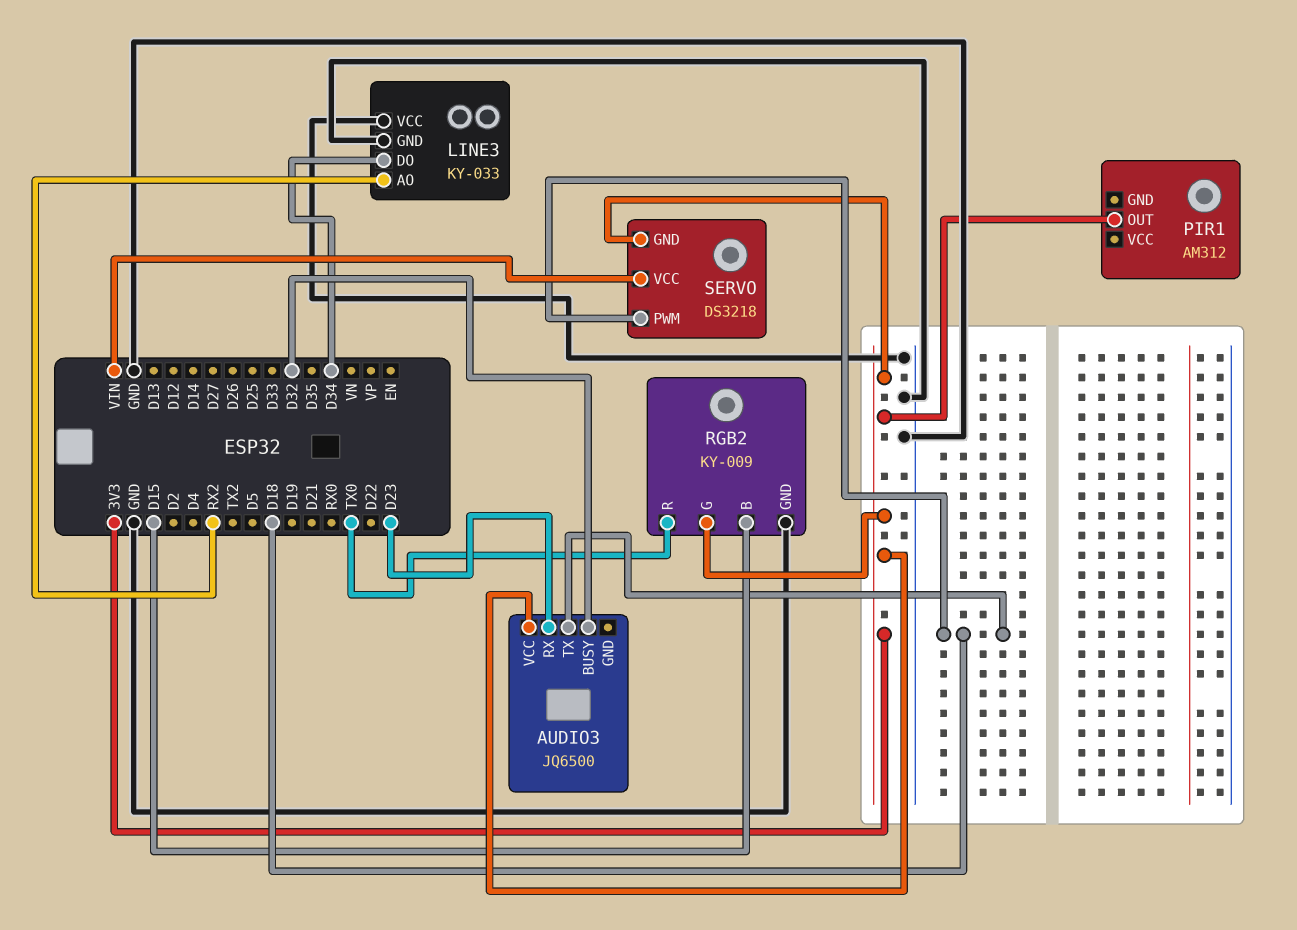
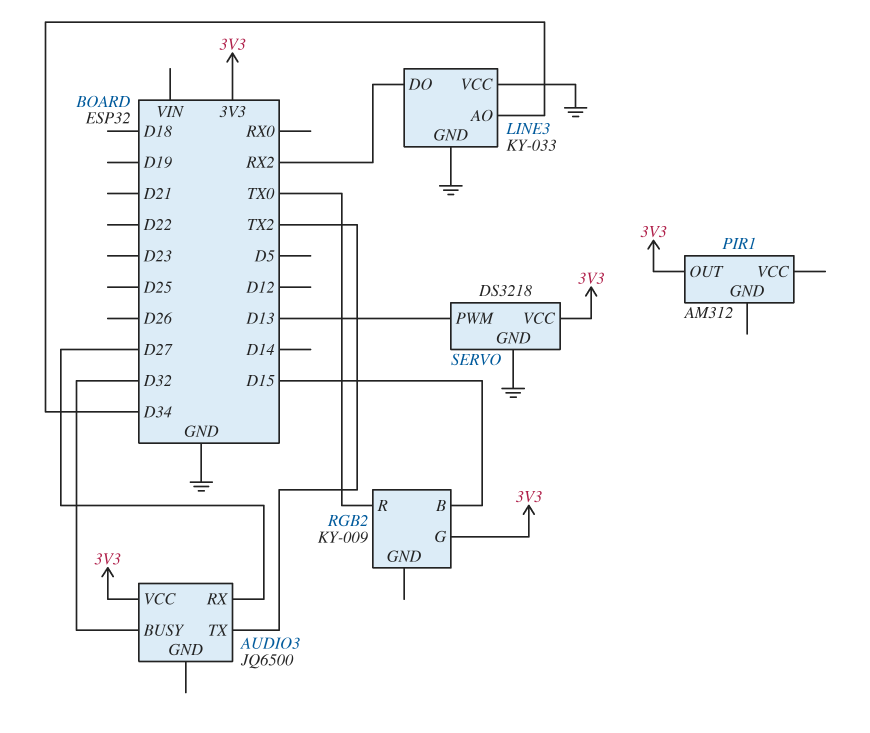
AUDIO3 pin RX: D23 -> D27
AUDIO3 pin TX: D18 -> TX2
LINE3 pin AO: RX2 -> D34
LINE3 pin DO: D34 -> RX2
RGB2 pin GND: GND -> none
SERVO pin GND: 3V3 -> GND
SERVO pin PWM: D18 -> D13
SERVO pin VCC: VIN -> 3V3

